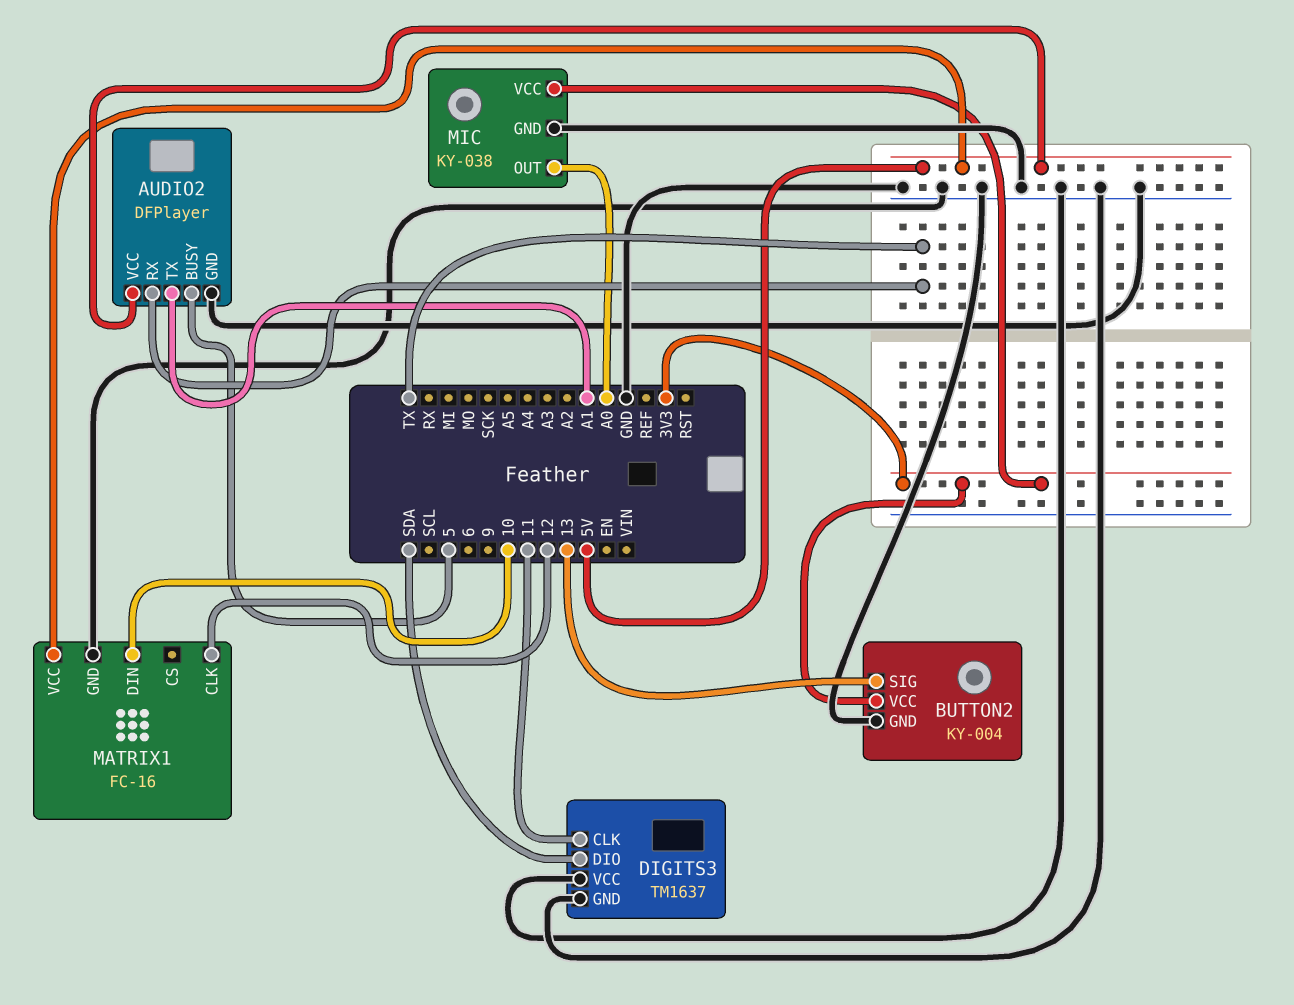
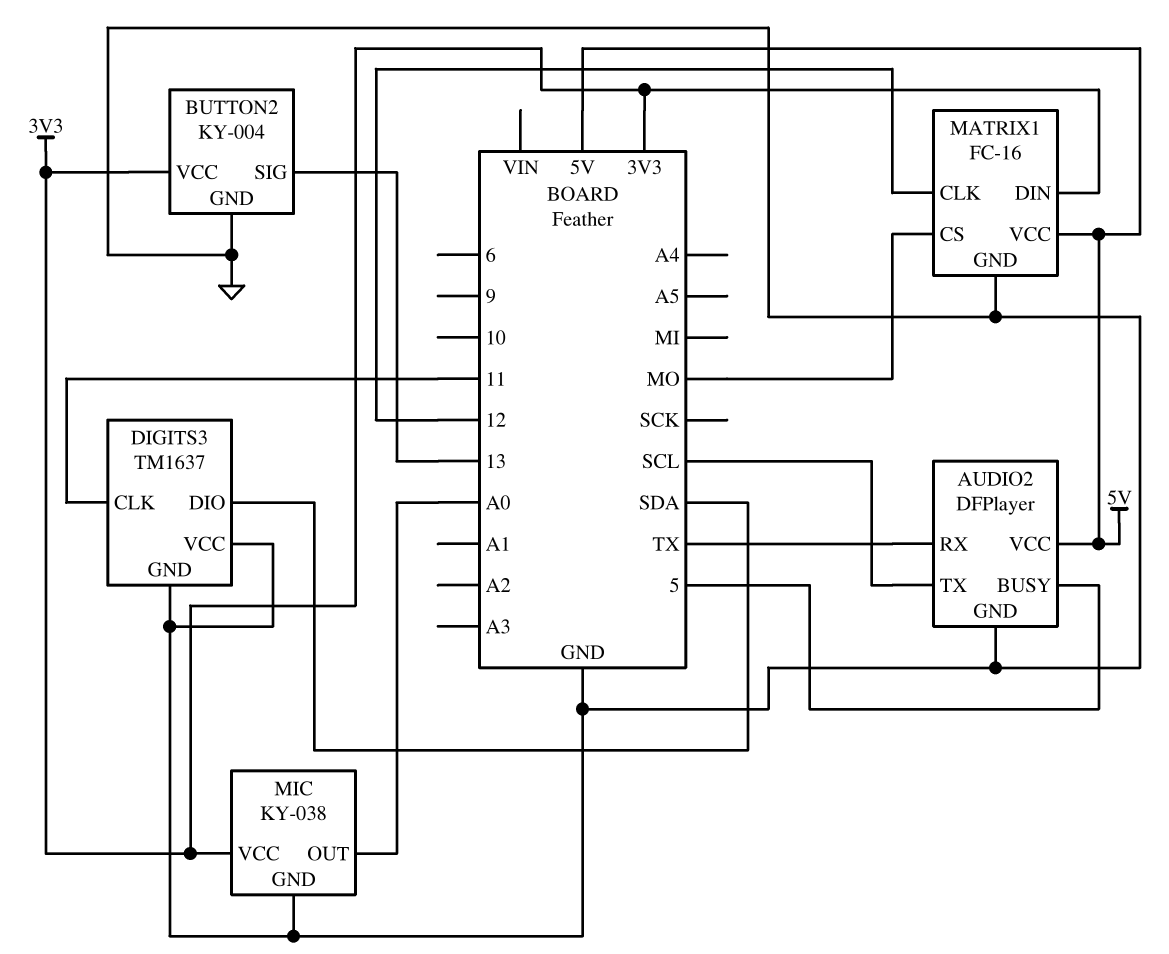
AUDIO2 pin TX: A1 -> SCL
MATRIX1 pin CS: none -> MO
MATRIX1 pin DIN: 10 -> 3V3

